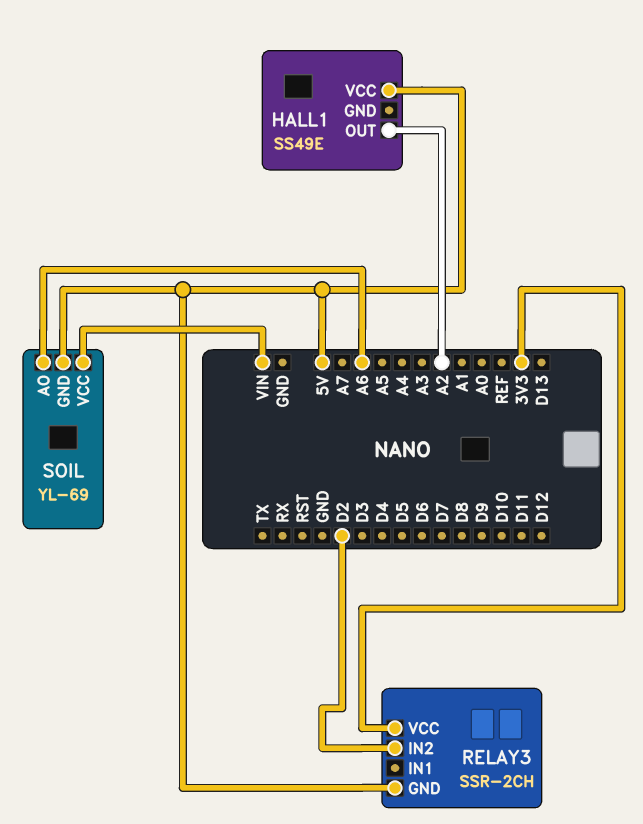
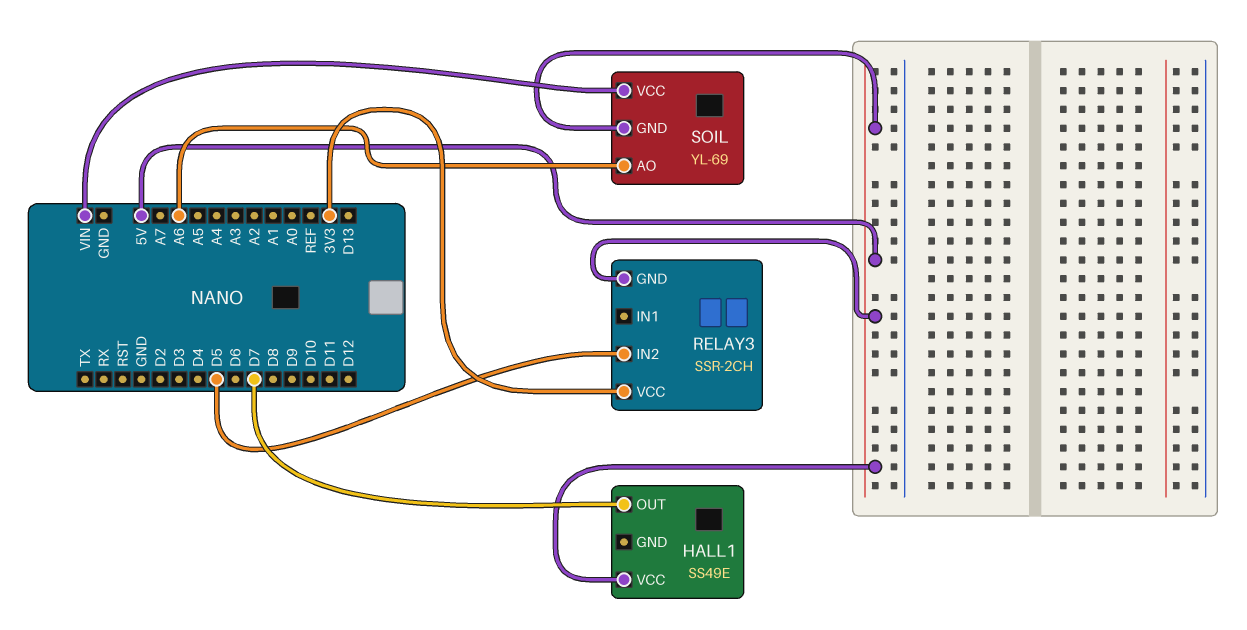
HALL1 pin OUT: A2 -> D7
RELAY3 pin IN2: D2 -> D5

